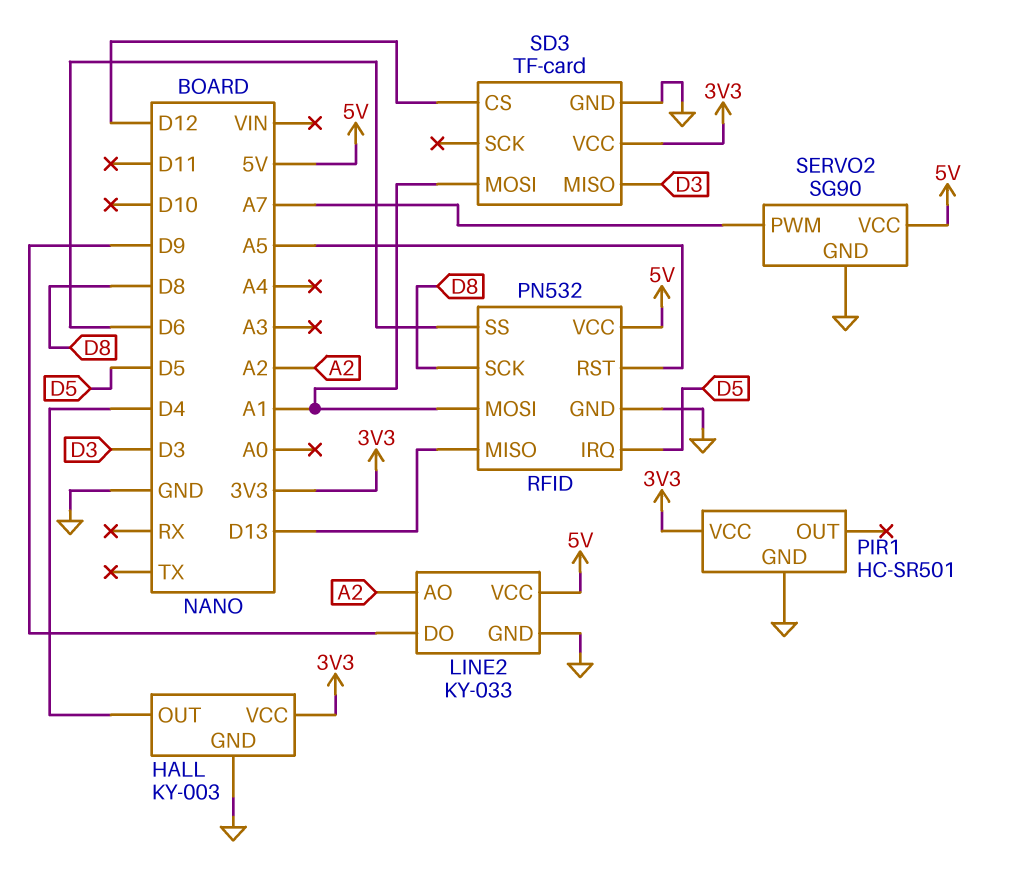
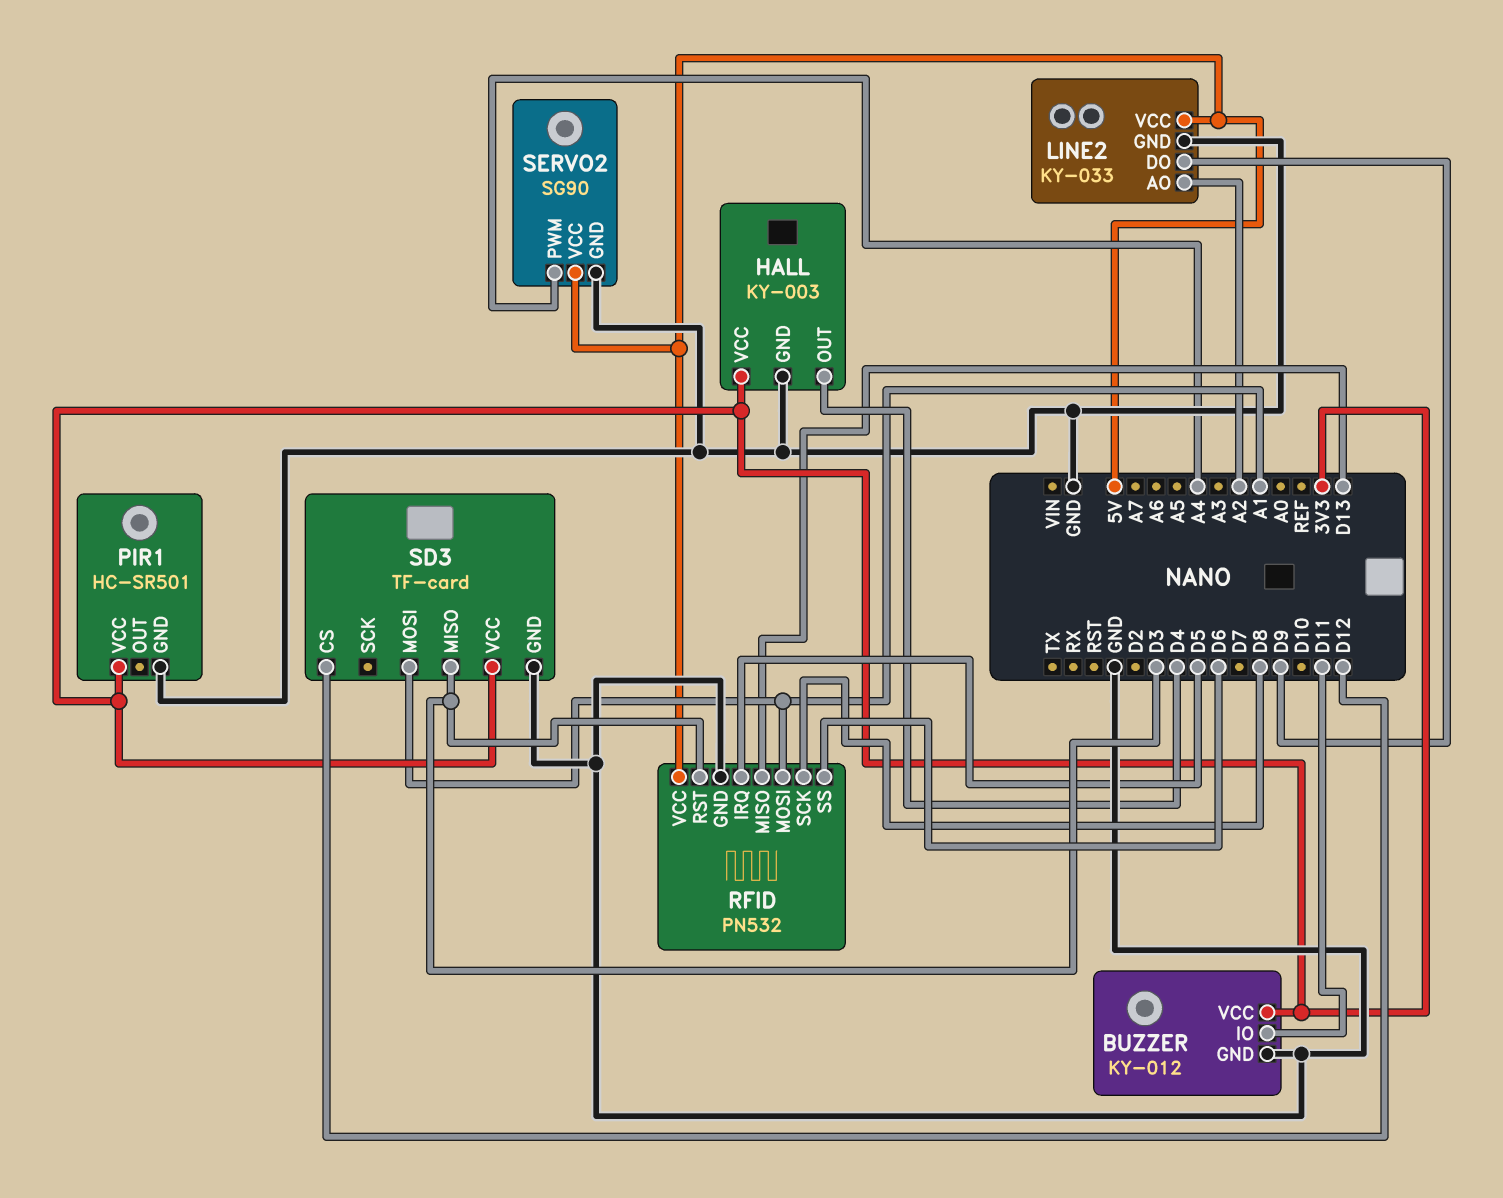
BUZZER: none -> KY-012
BUZZER pin GND: none -> GND
BUZZER pin IO: none -> D11
BUZZER pin VCC: none -> 3V3
RFID pin RST: A5 -> D3
SERVO2 pin PWM: A7 -> A4

